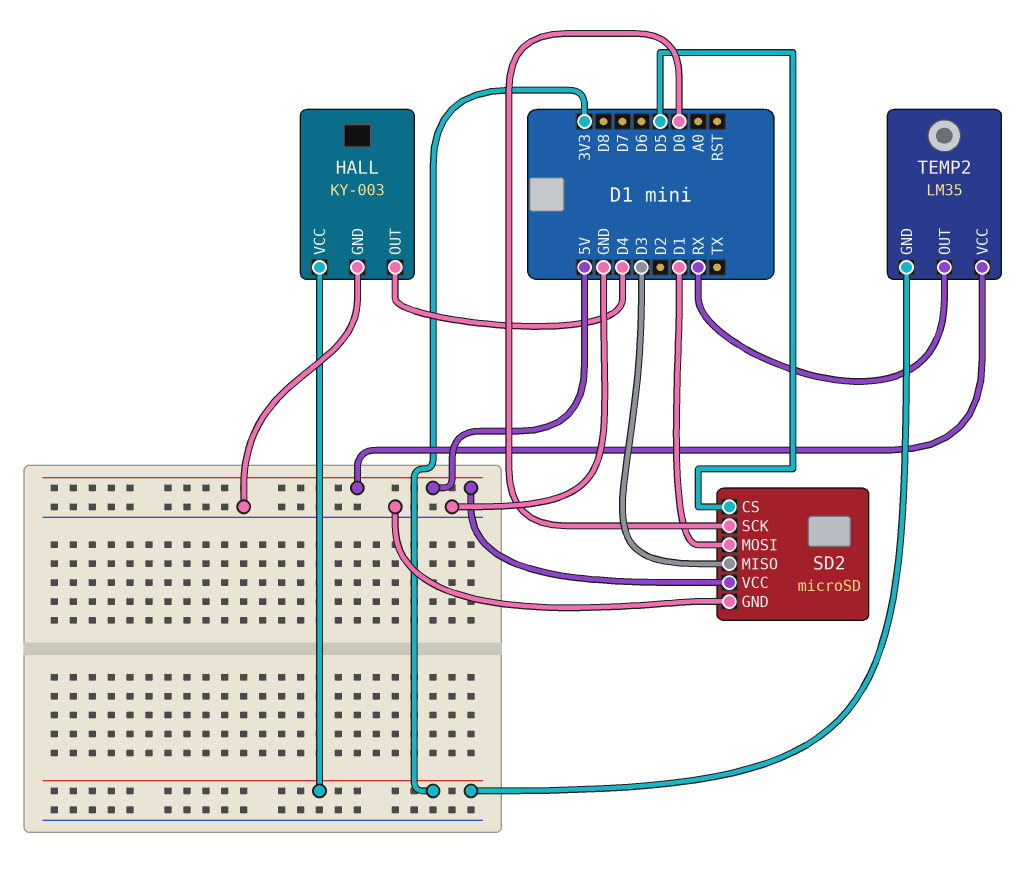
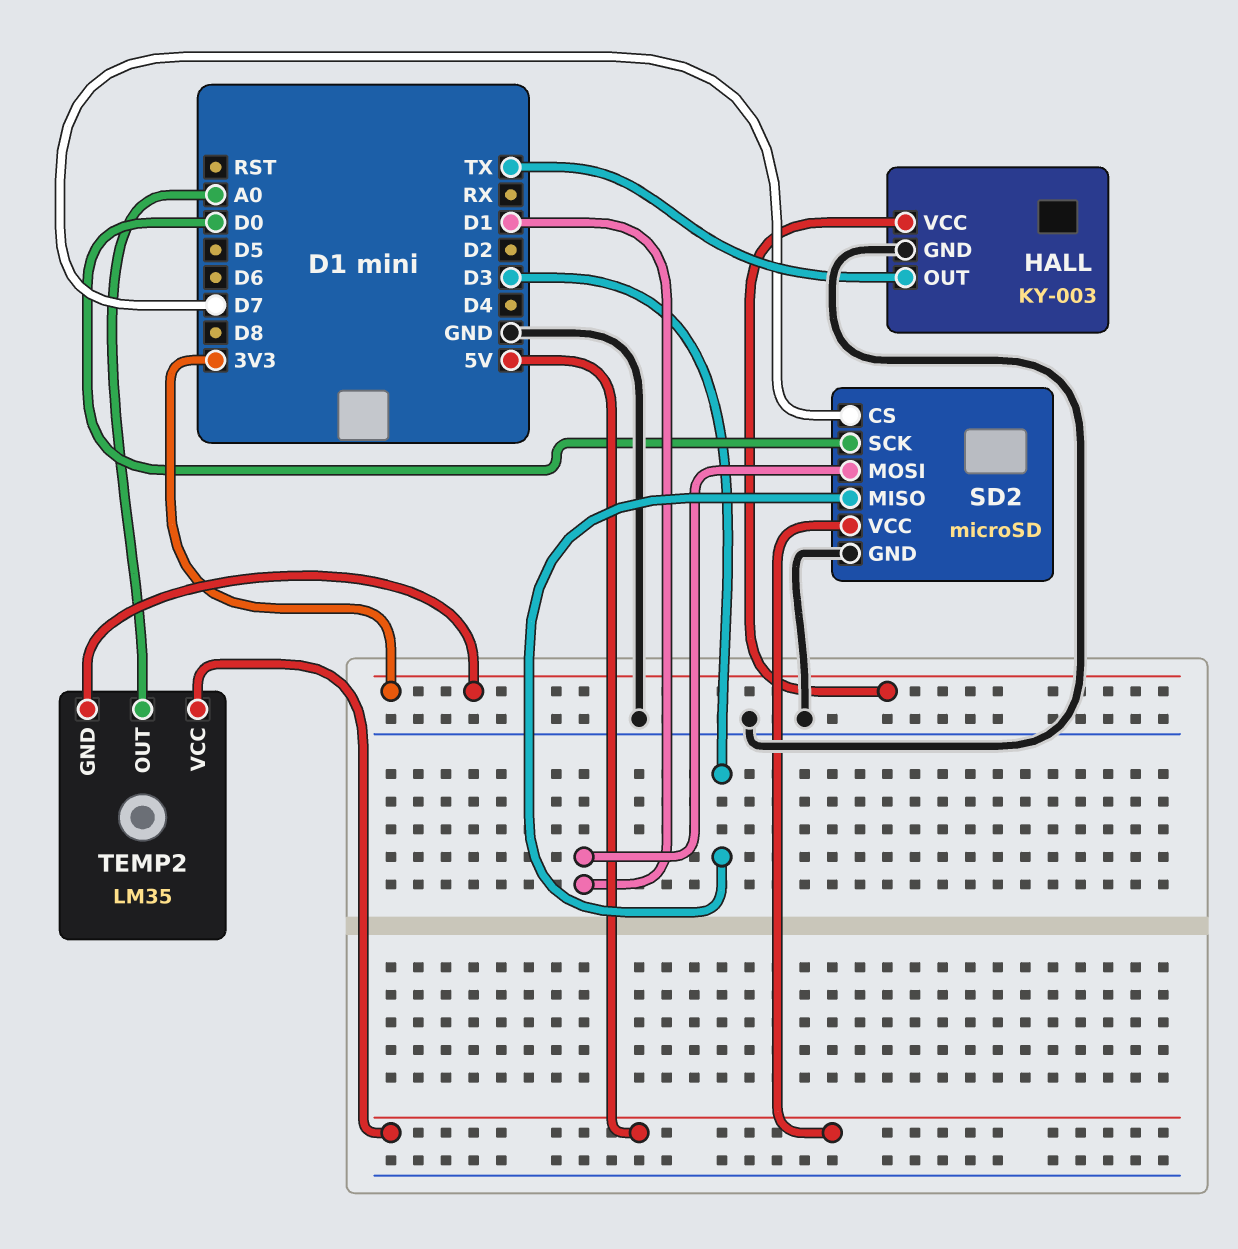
HALL pin OUT: D4 -> TX
SD2 pin CS: D5 -> D7
TEMP2 pin OUT: RX -> A0

